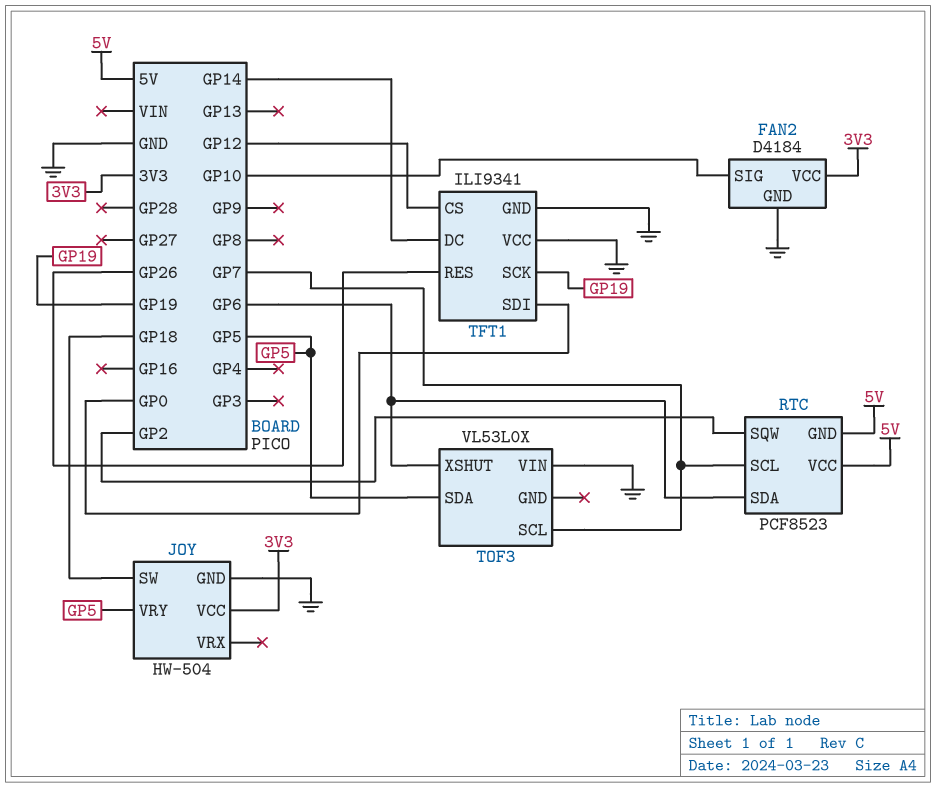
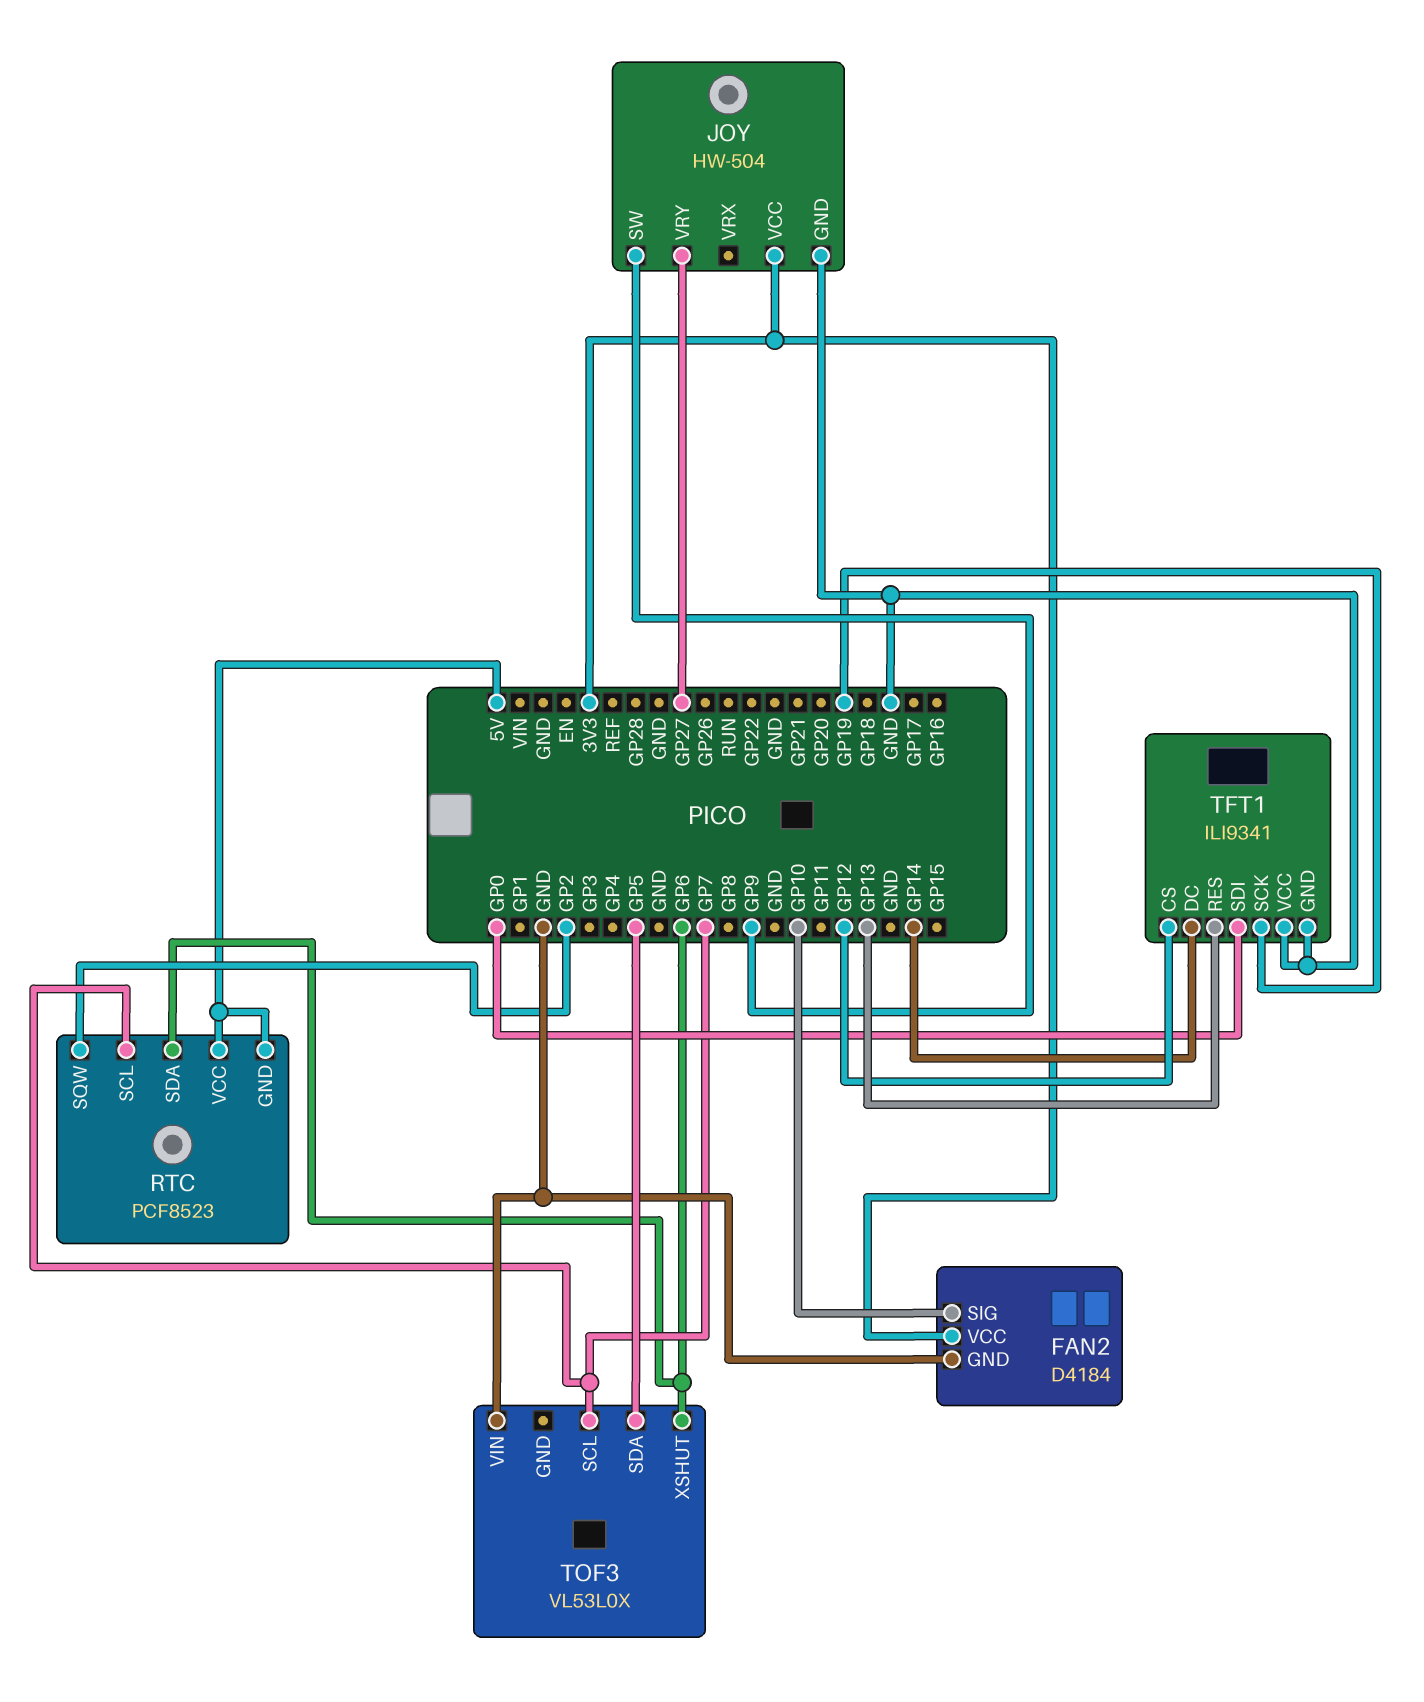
JOY pin SW: GP18 -> GP9
JOY pin VRY: GP5 -> GP27
TFT1 pin RES: GP26 -> GP13

